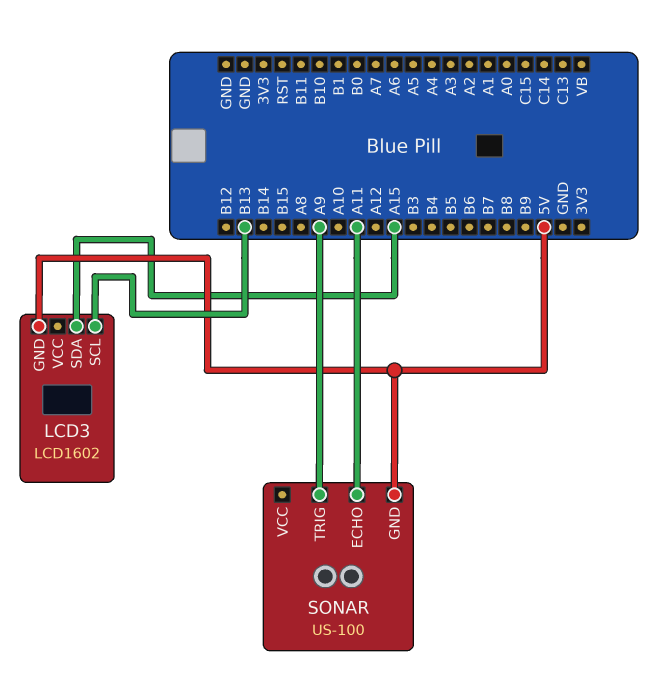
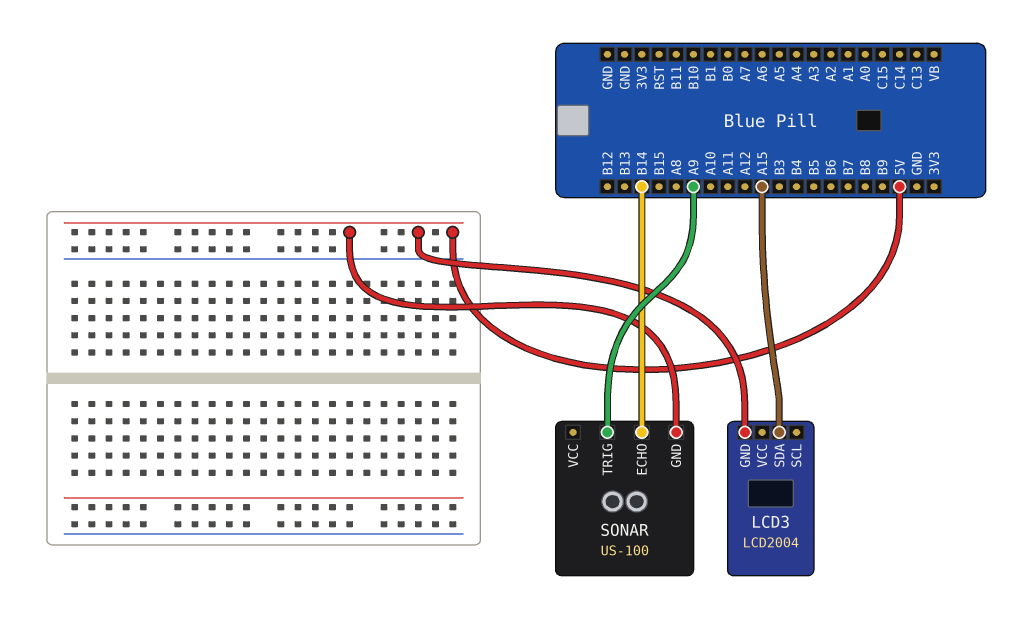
LCD3: LCD1602 -> LCD2004
LCD3 pin SCL: B13 -> none
SONAR pin ECHO: A11 -> B14

